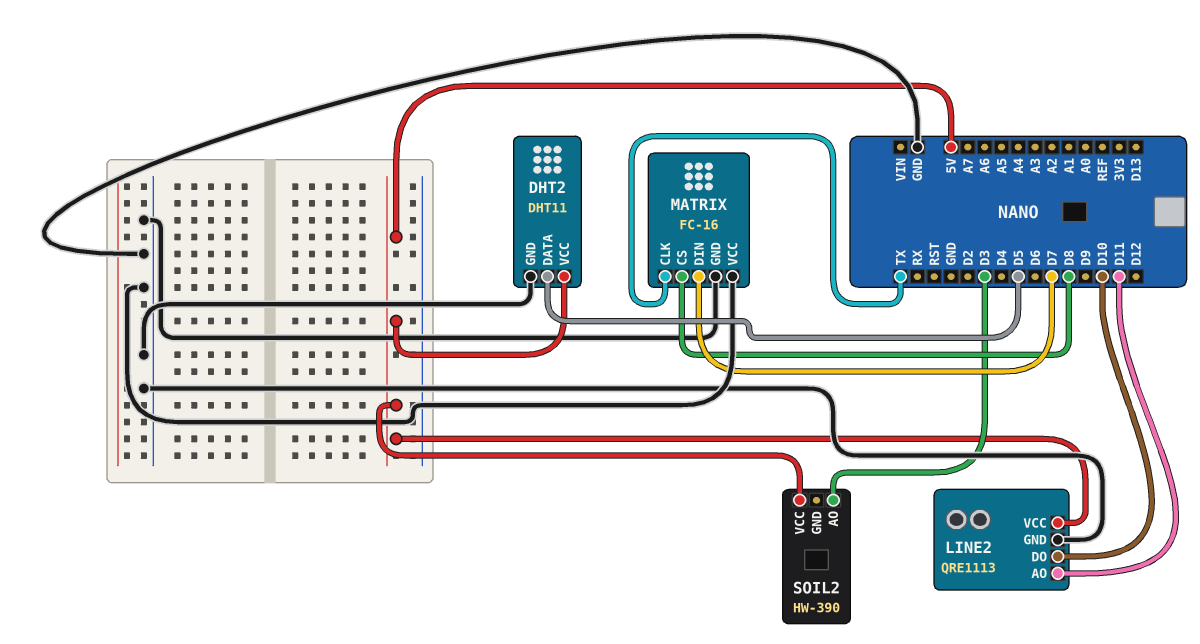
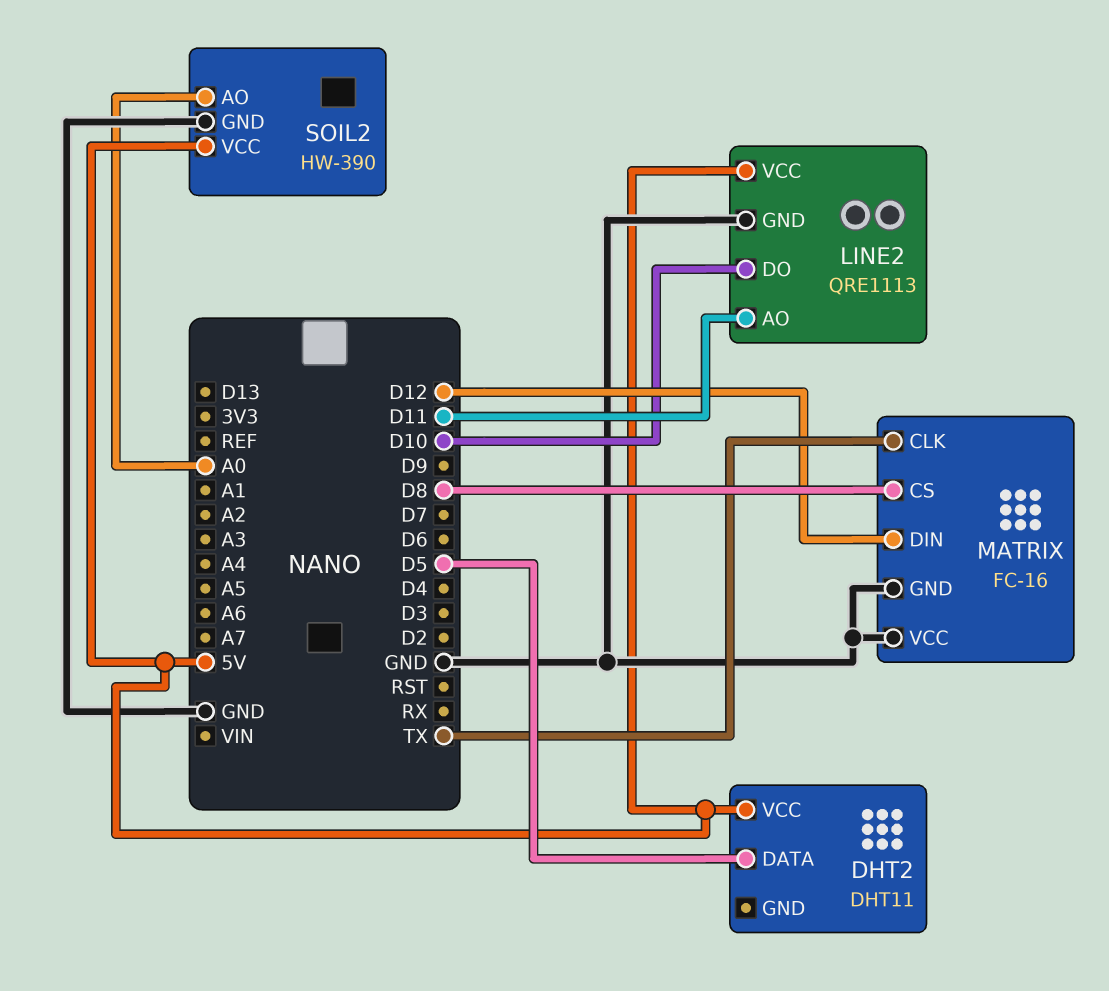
DHT2 pin GND: GND -> none
MATRIX pin DIN: D7 -> D12
SOIL2 pin AO: D3 -> A0
SOIL2 pin GND: none -> GND

